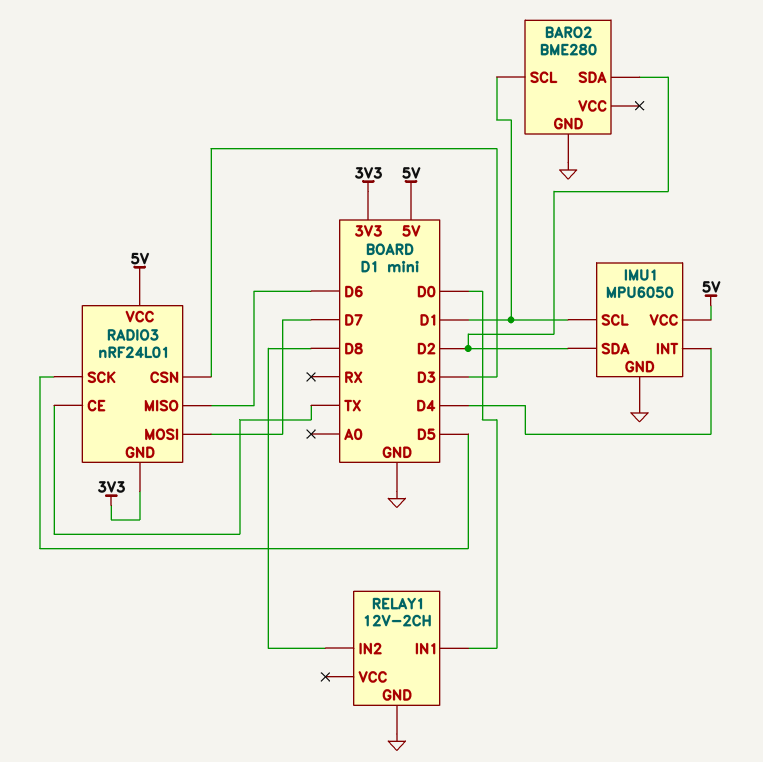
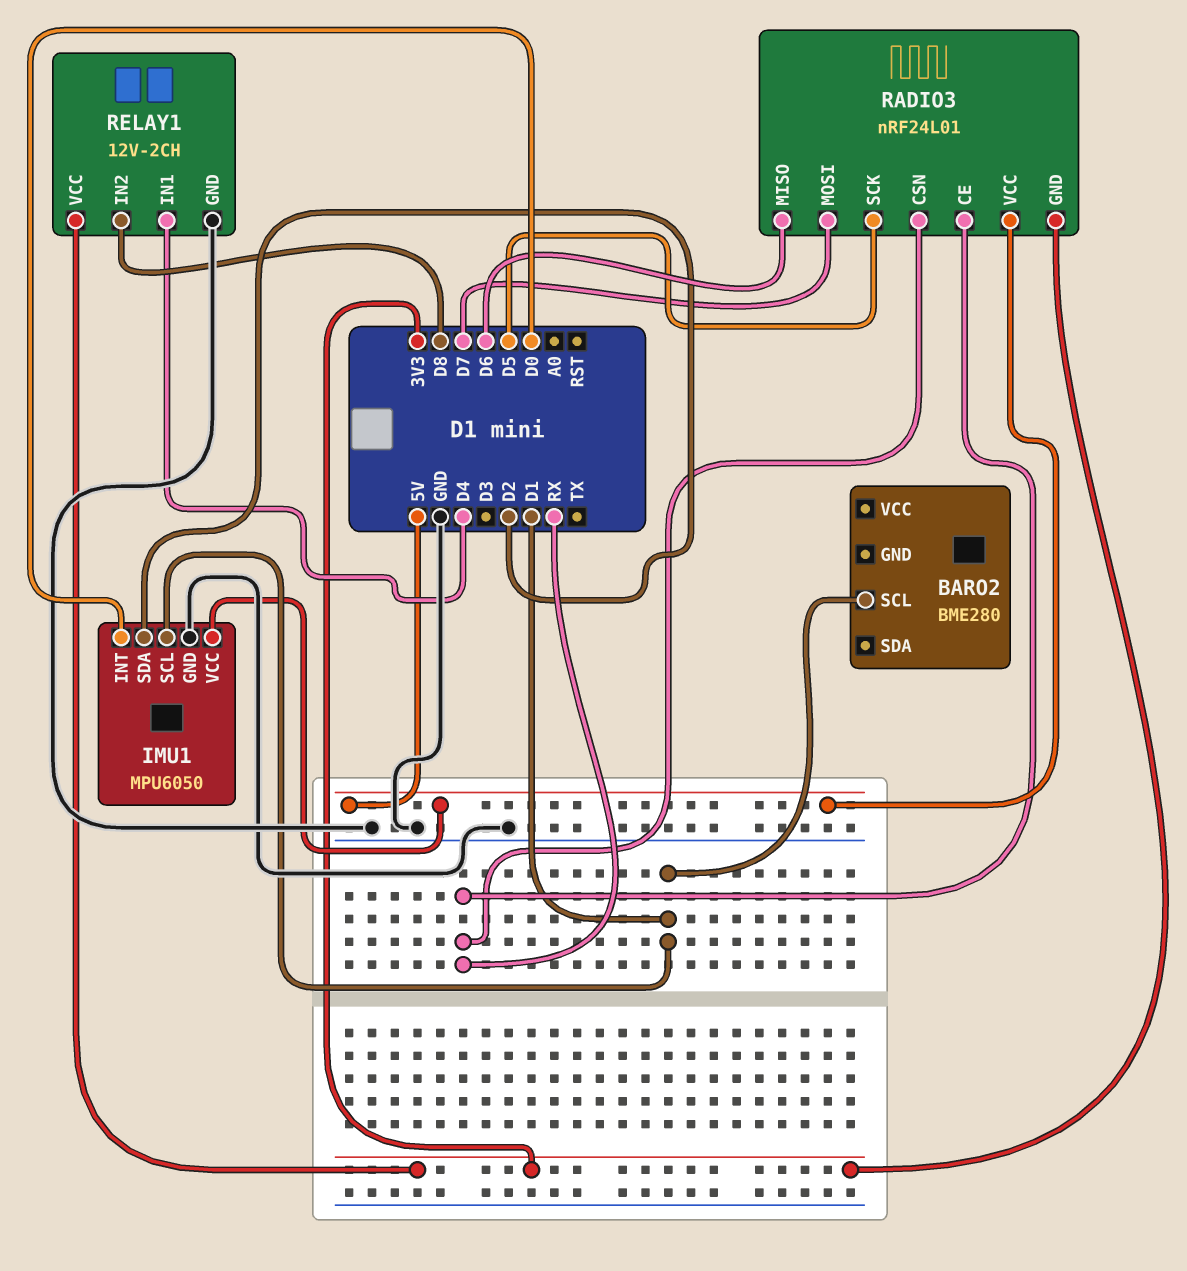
BARO2 pin GND: GND -> none
BARO2 pin SDA: D2 -> none
IMU1 pin INT: D4 -> D0
RADIO3 pin CE: TX -> RX
RADIO3 pin CSN: D3 -> RX
RELAY1 pin IN1: D0 -> D4
RELAY1 pin VCC: none -> 3V3

